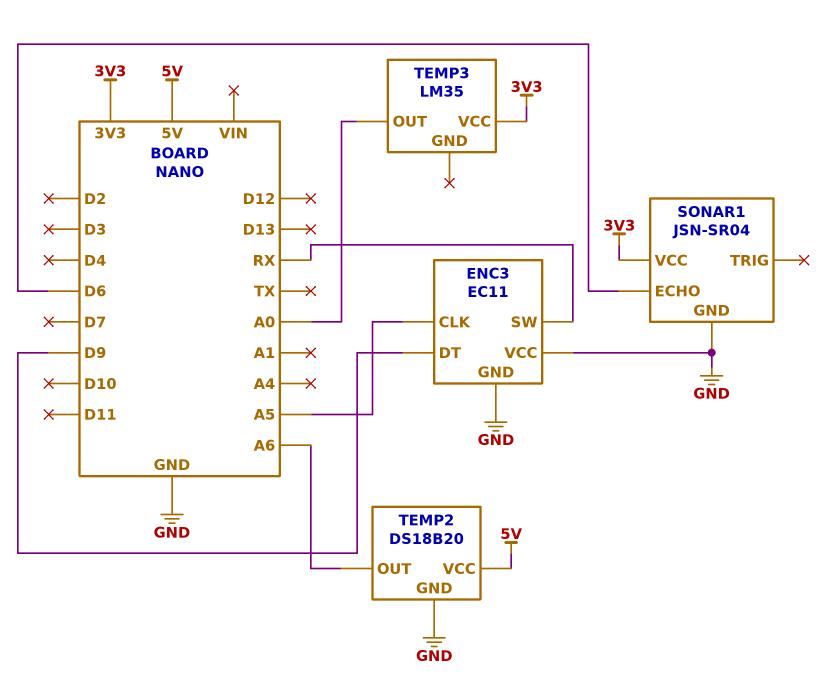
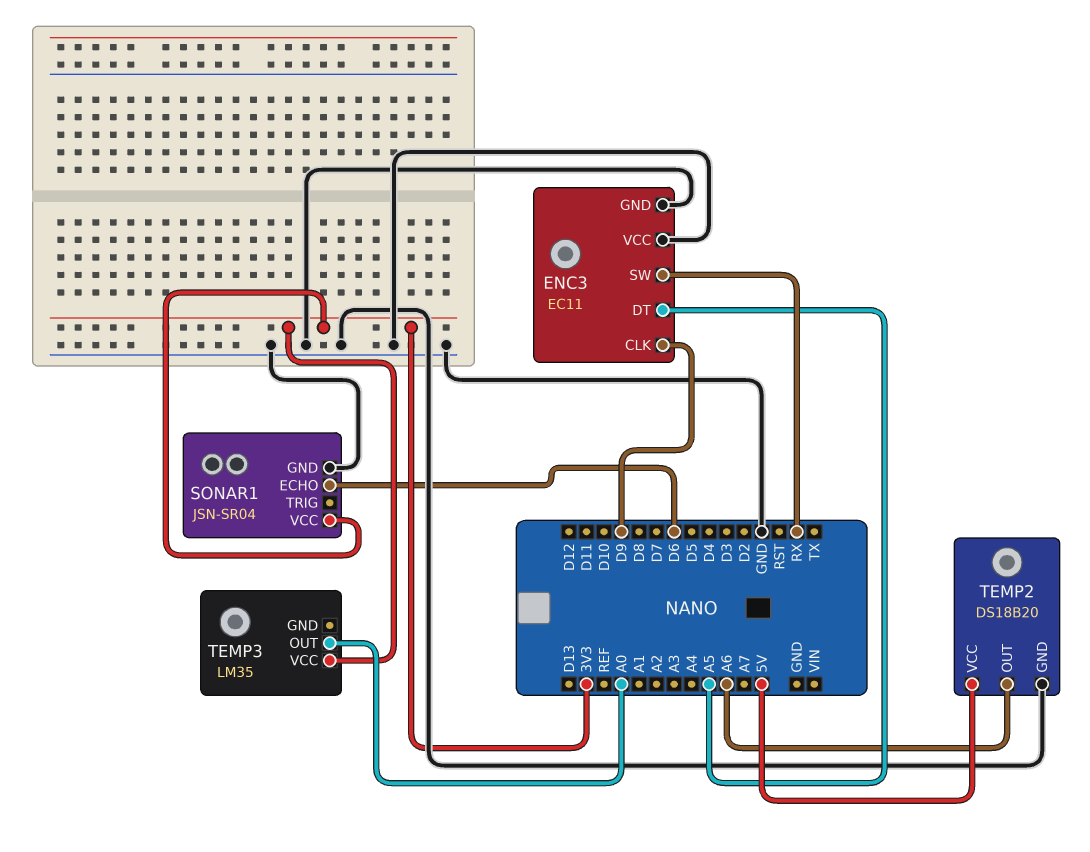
ENC3 pin CLK: A5 -> D9
ENC3 pin DT: D9 -> A5

